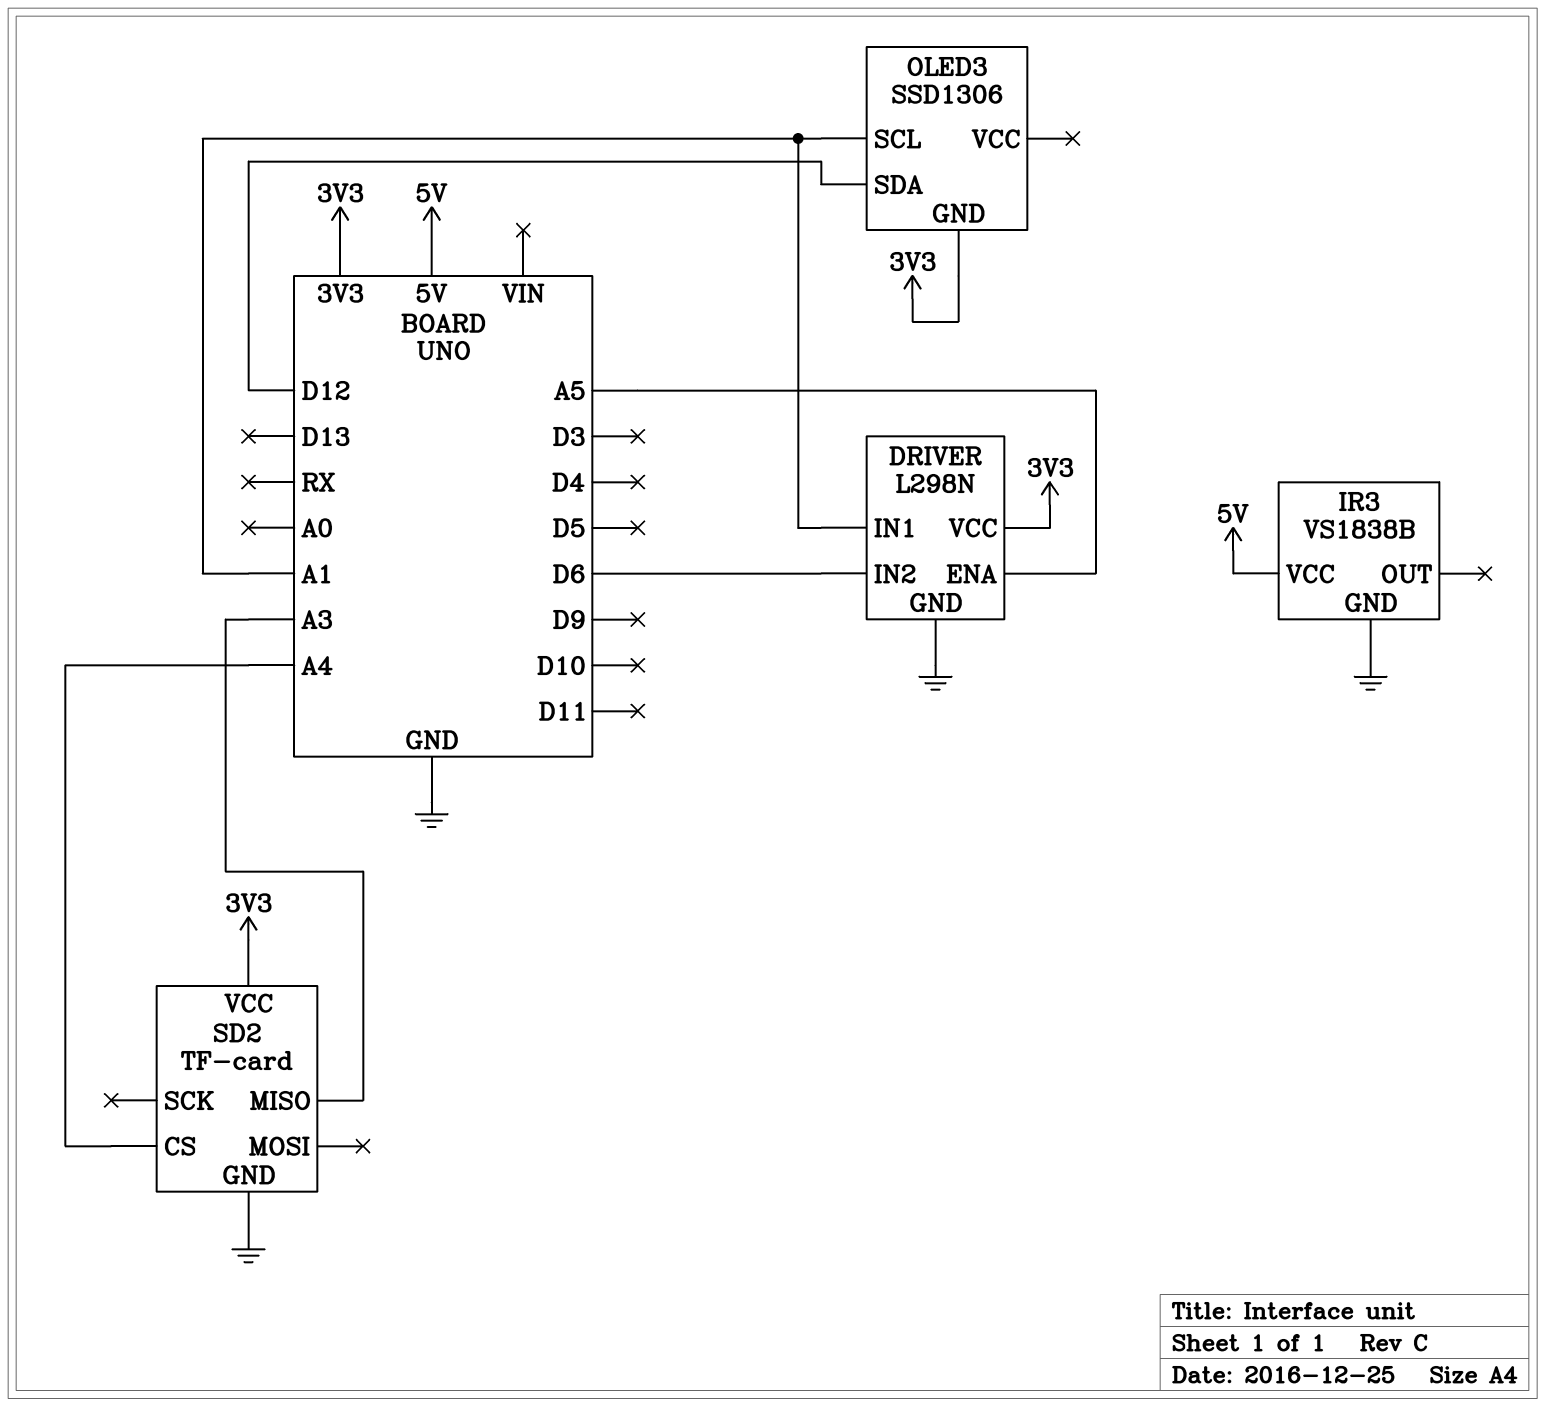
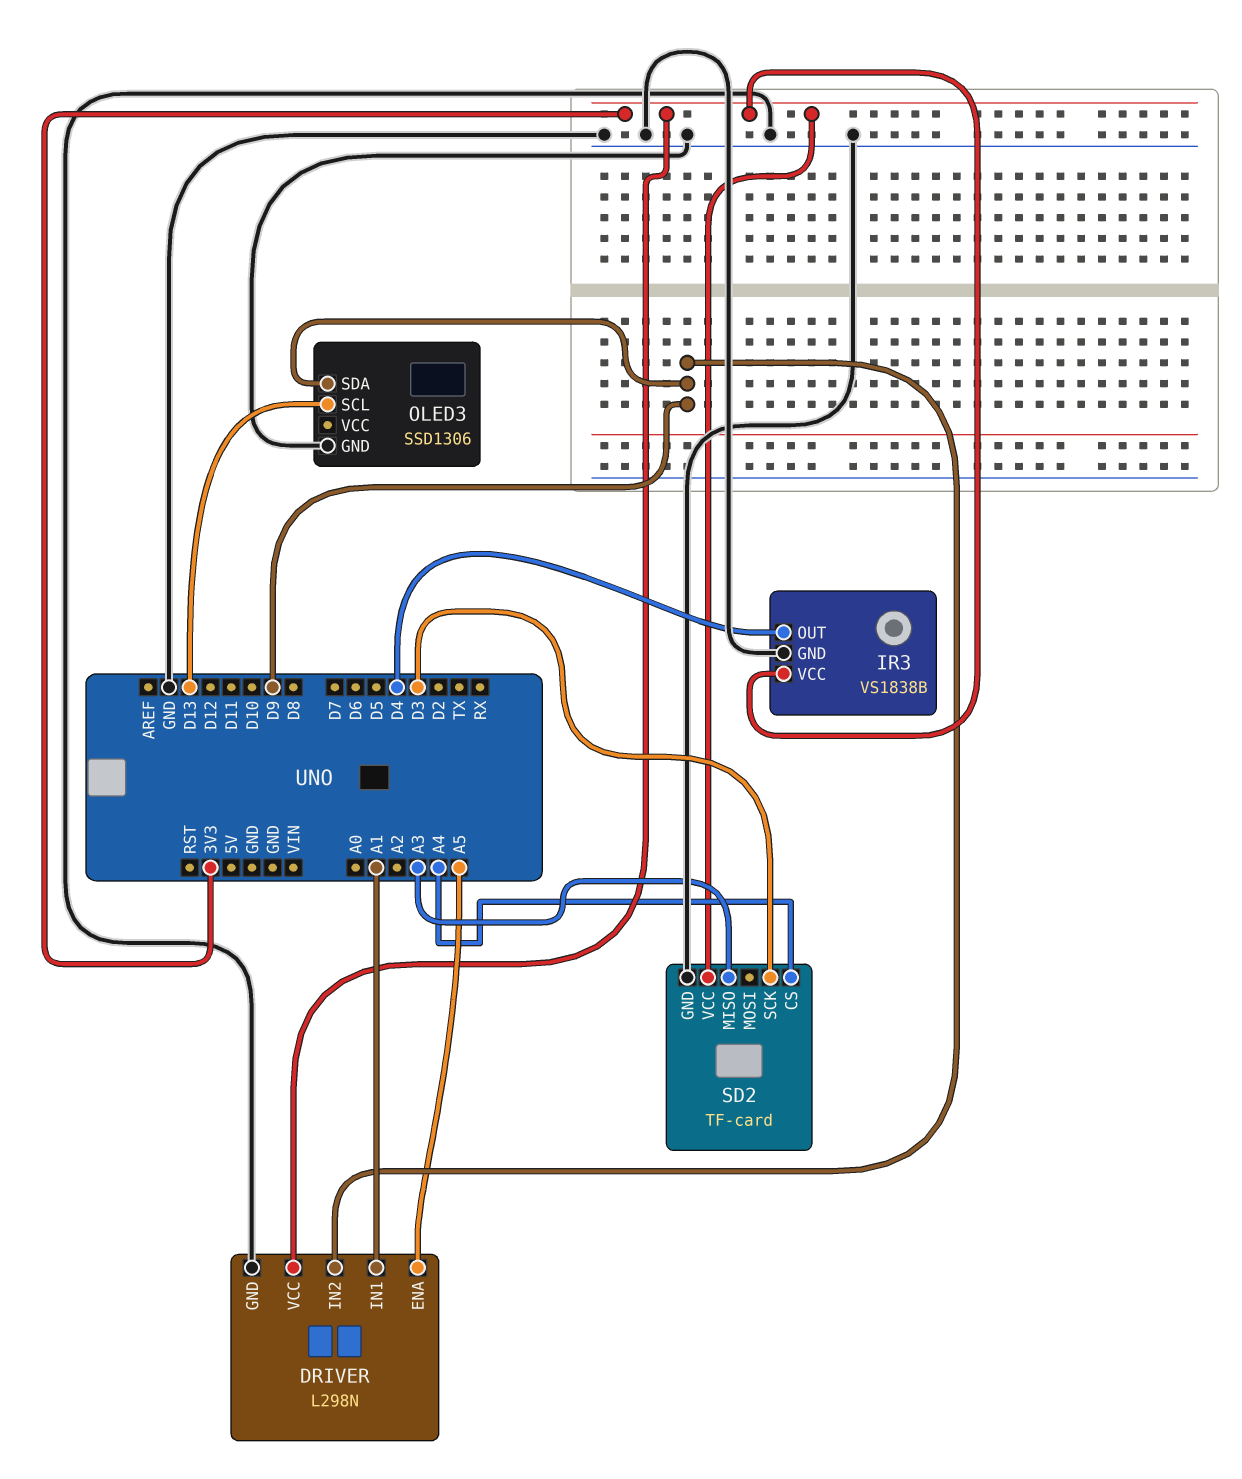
DRIVER pin IN2: D6 -> D9
IR3 pin OUT: none -> D4
IR3 pin VCC: 5V -> 3V3
OLED3 pin GND: 3V3 -> GND
OLED3 pin SCL: A1 -> D13
OLED3 pin SDA: D12 -> D9
SD2 pin SCK: none -> D3

